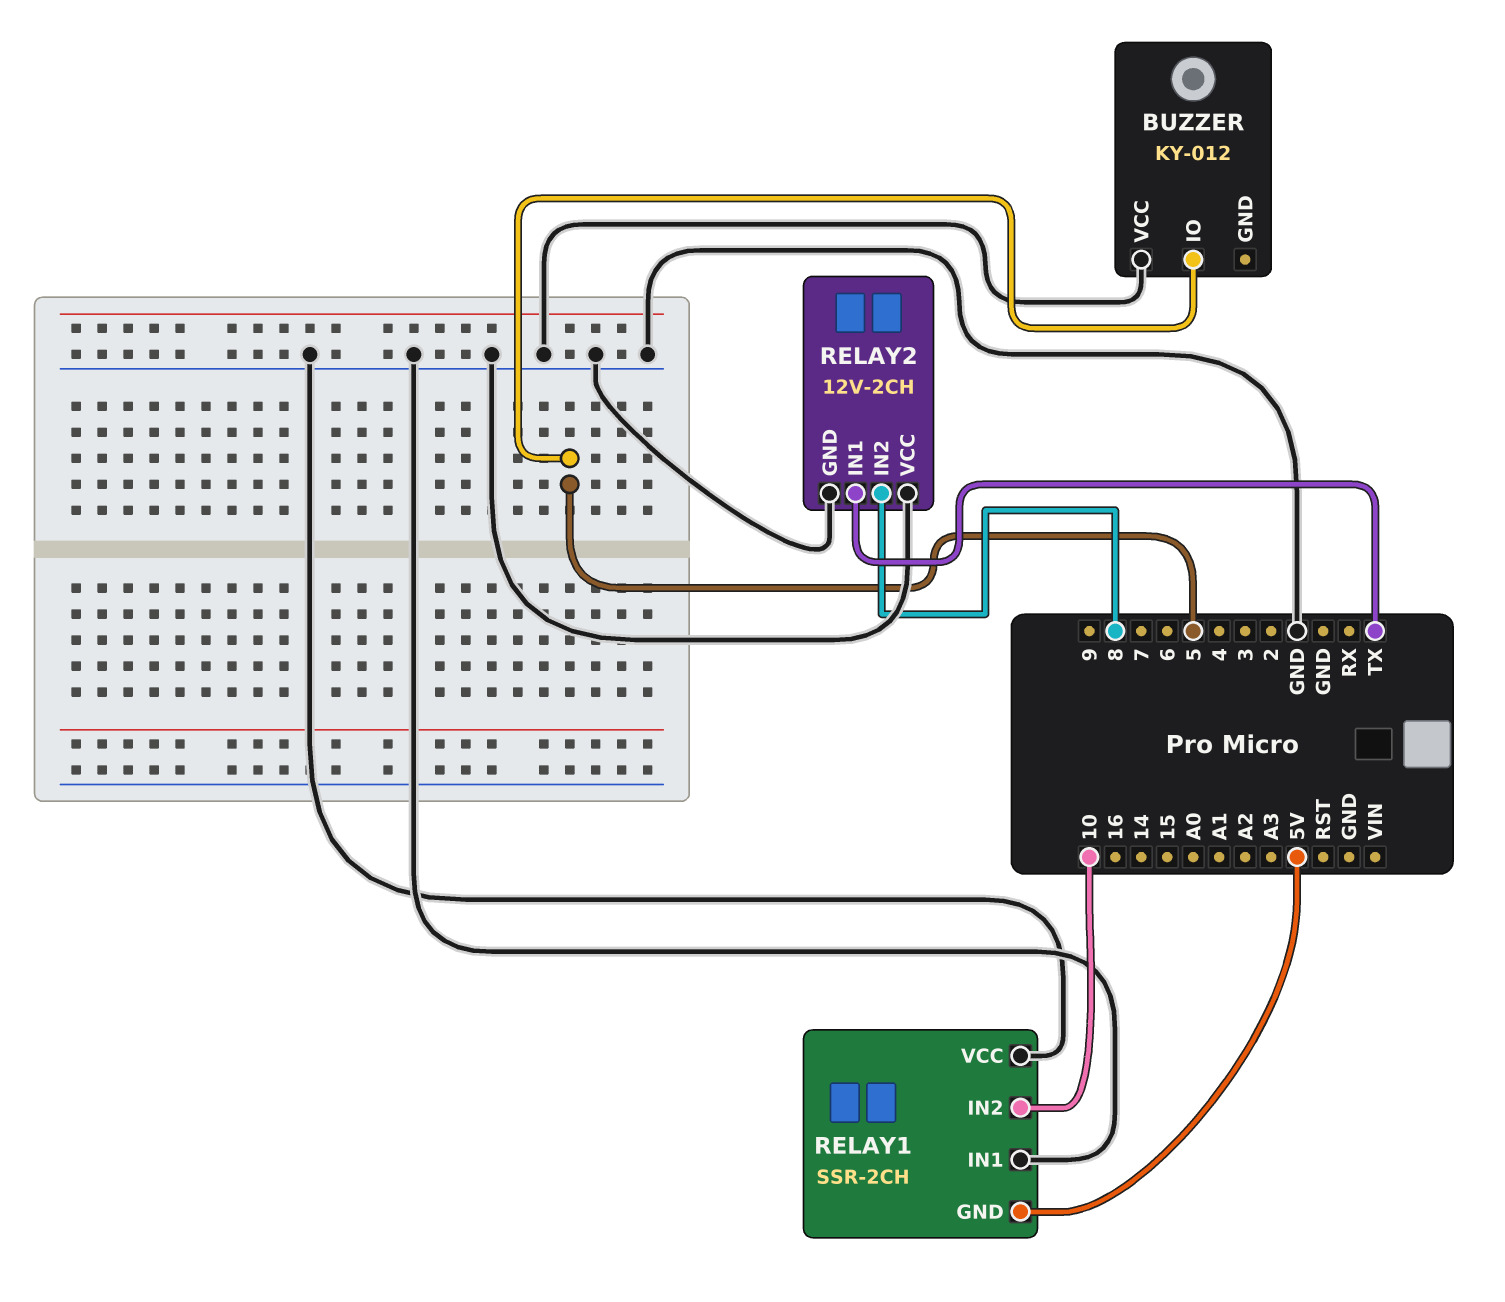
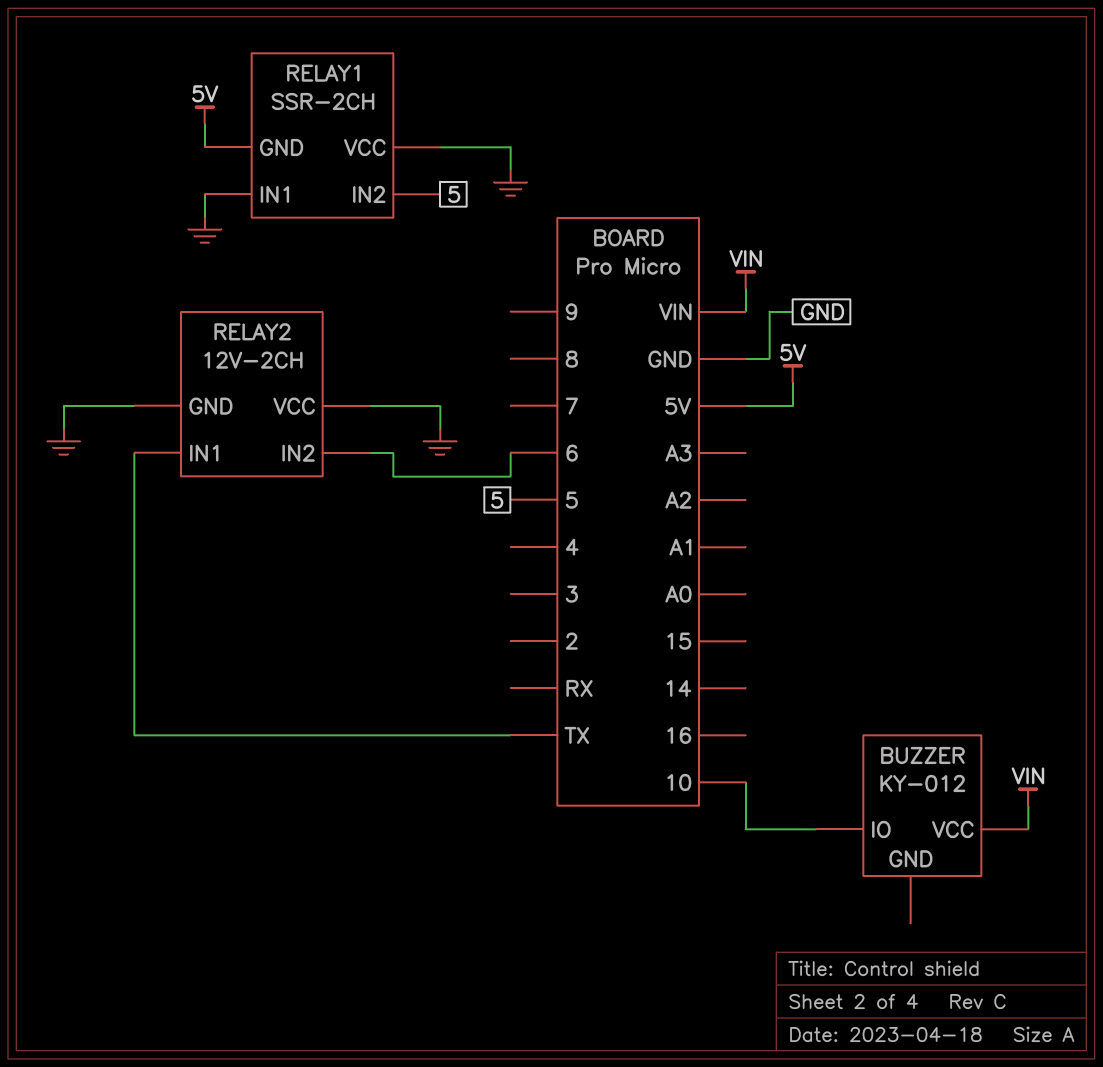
BUZZER pin IO: 5 -> 10
BUZZER pin VCC: GND -> VIN
RELAY1 pin IN2: 10 -> 5
RELAY2 pin IN2: 8 -> 6

